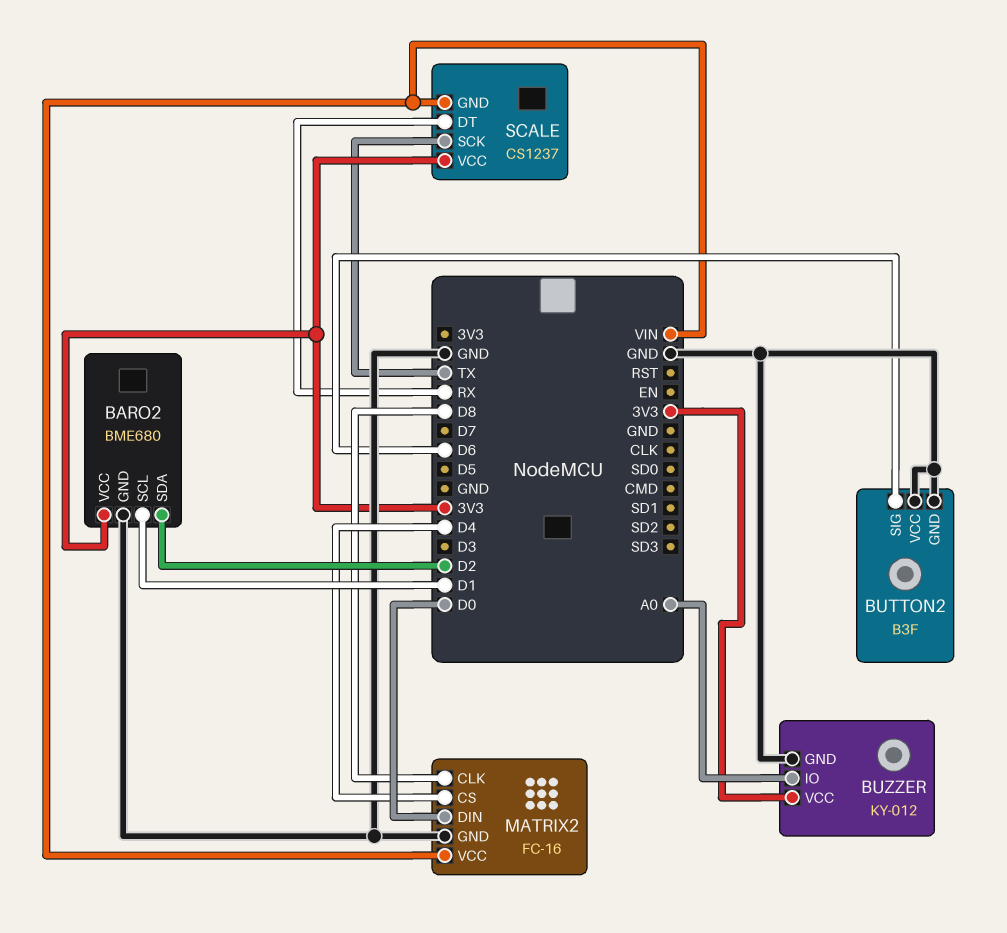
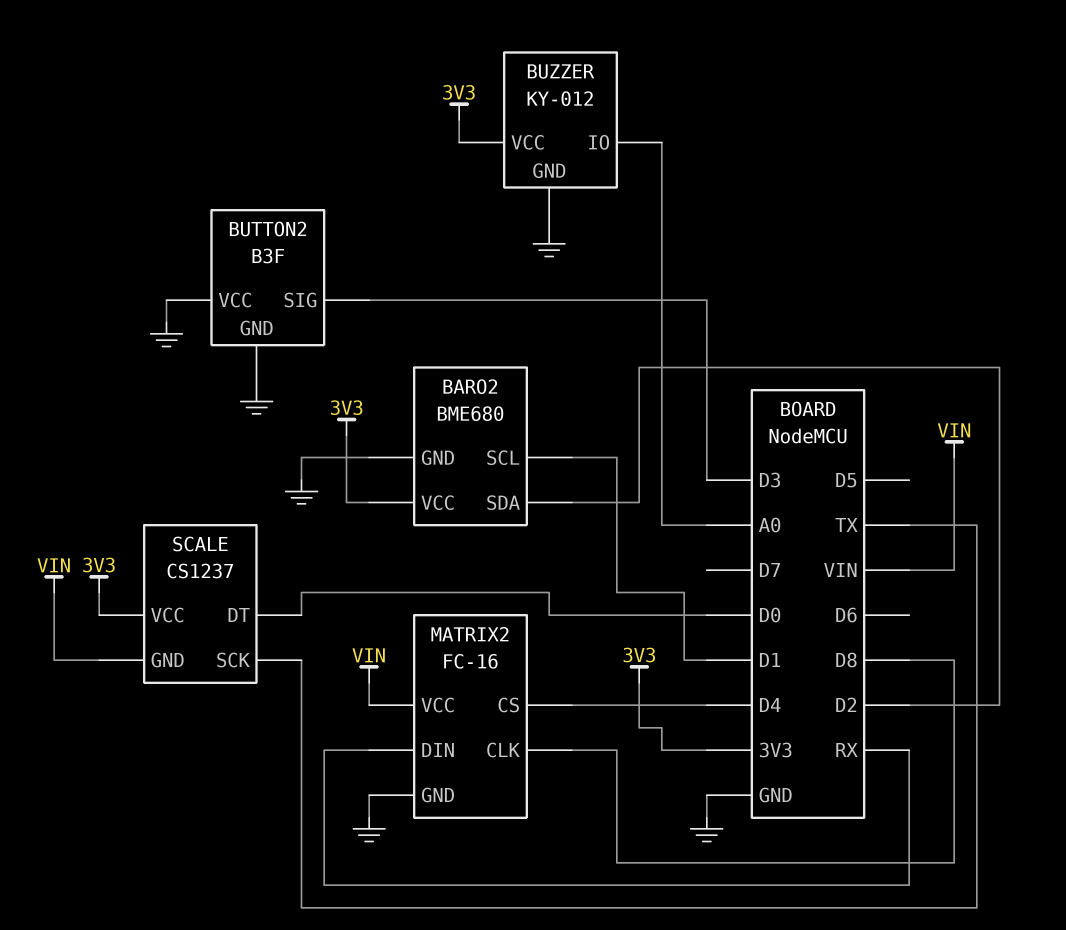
BUTTON2 pin SIG: D6 -> D3
MATRIX2 pin DIN: D0 -> RX
SCALE pin DT: RX -> D0

